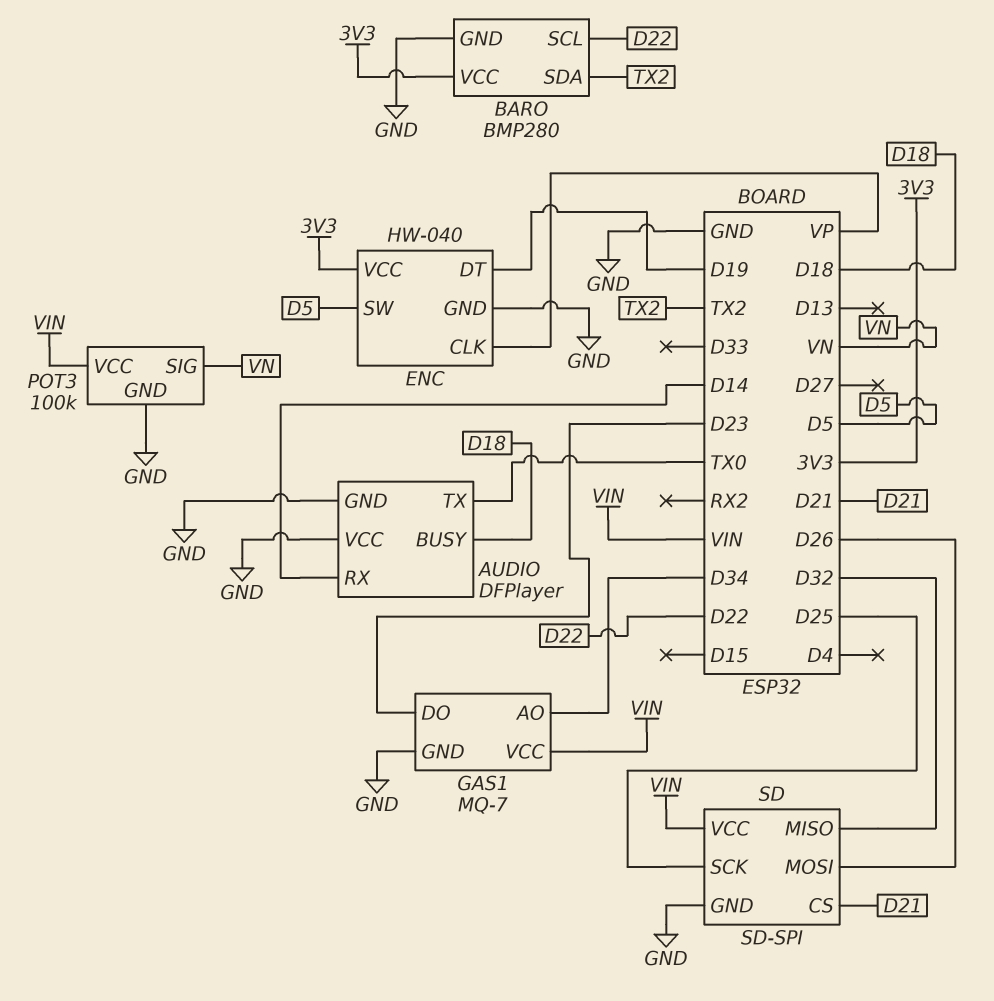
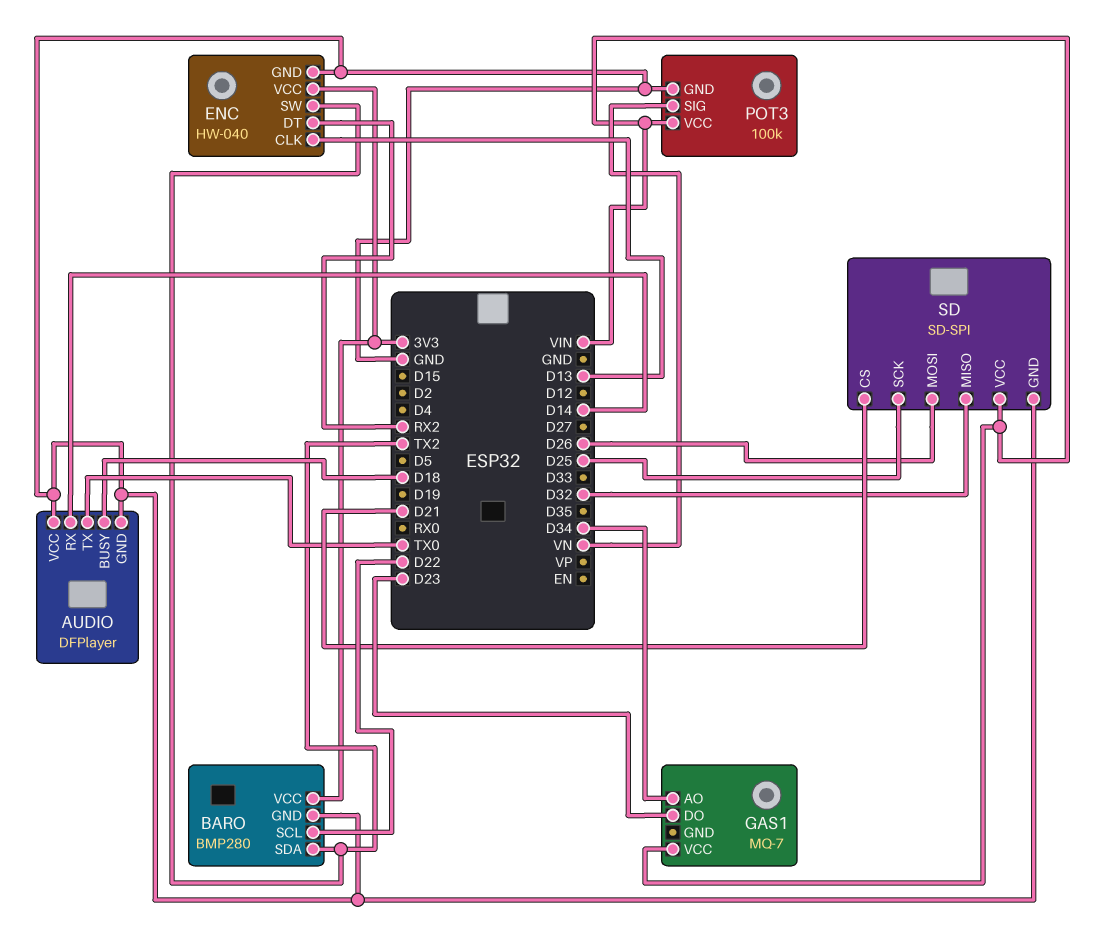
ENC pin CLK: VP -> D13
ENC pin DT: D19 -> RX2
ENC pin SW: D5 -> TX2
GAS1 pin GND: GND -> none

